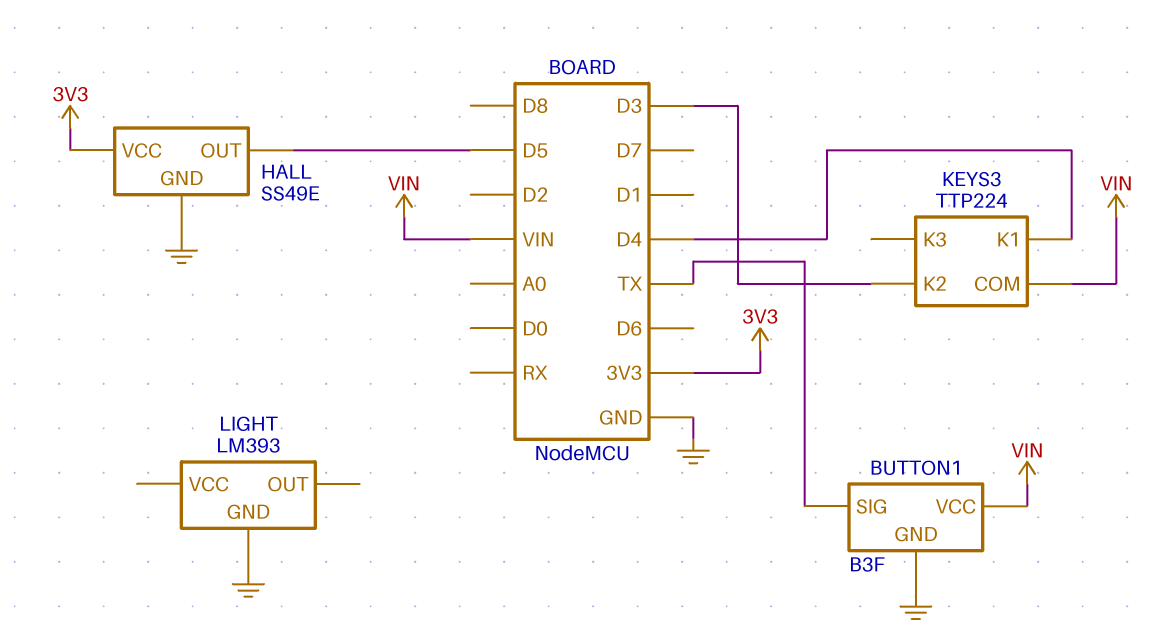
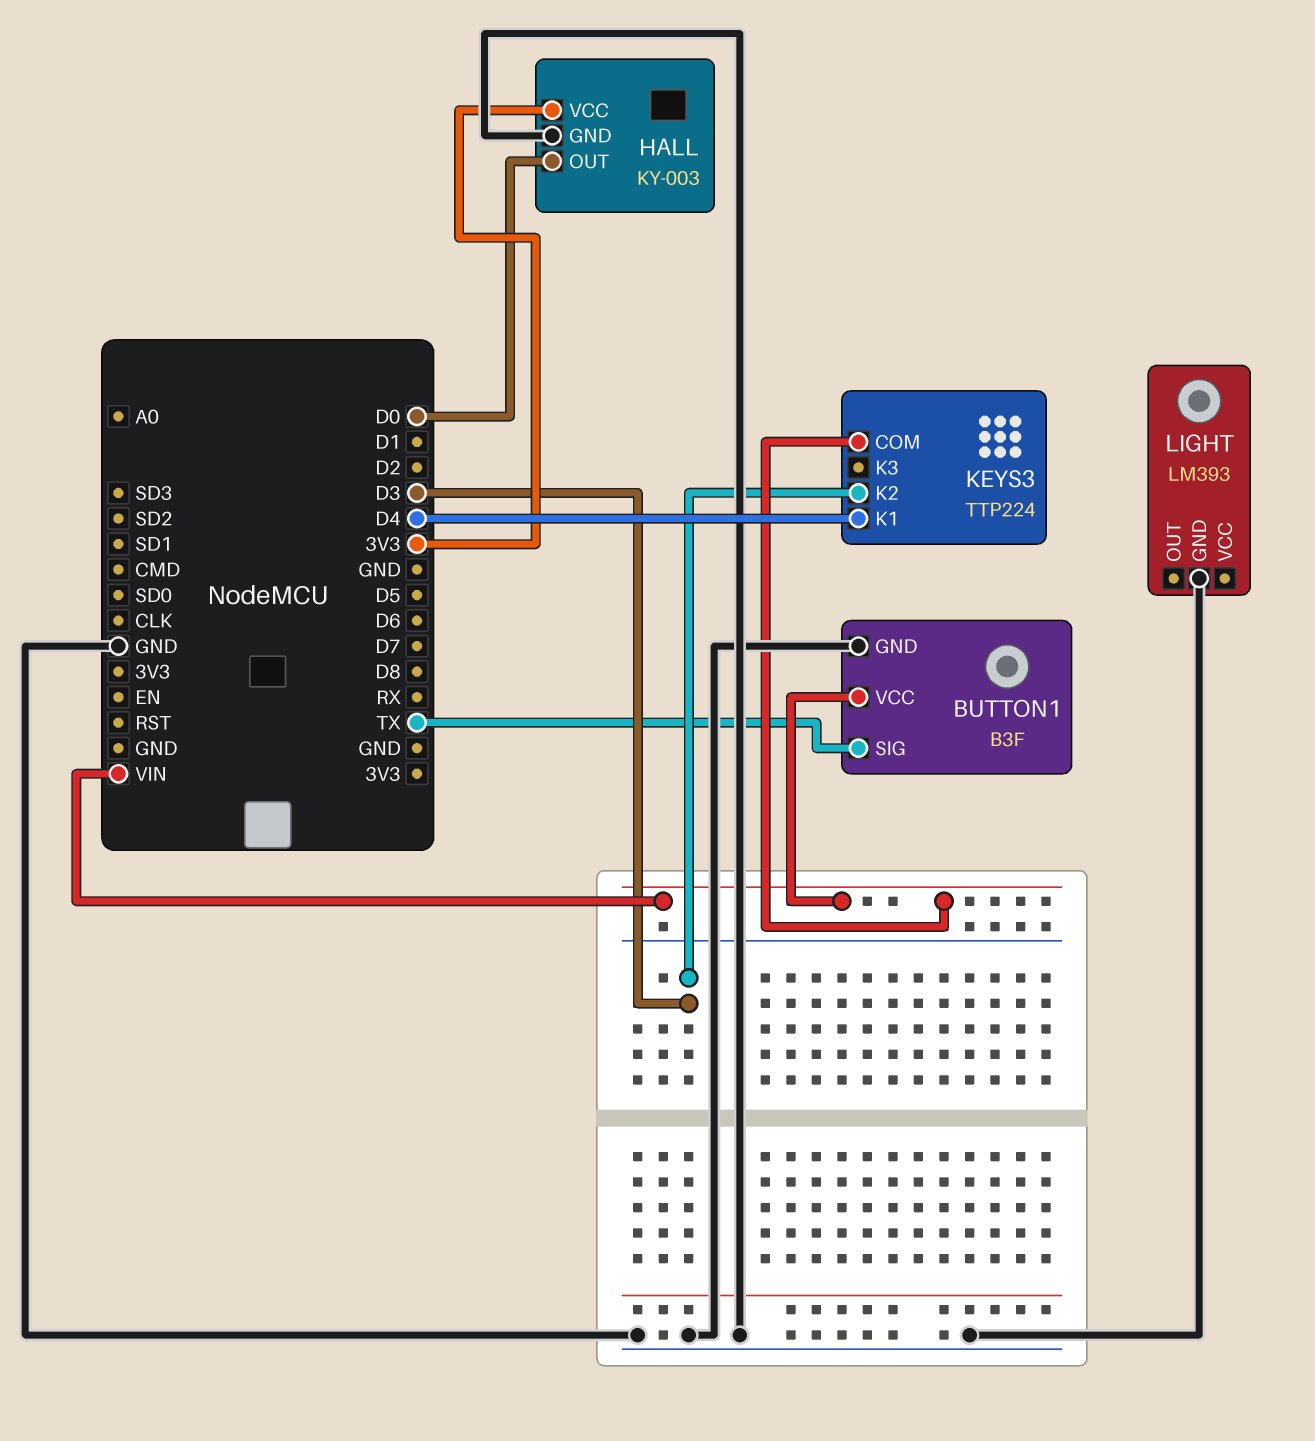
HALL: SS49E -> KY-003
HALL pin OUT: D5 -> D0

